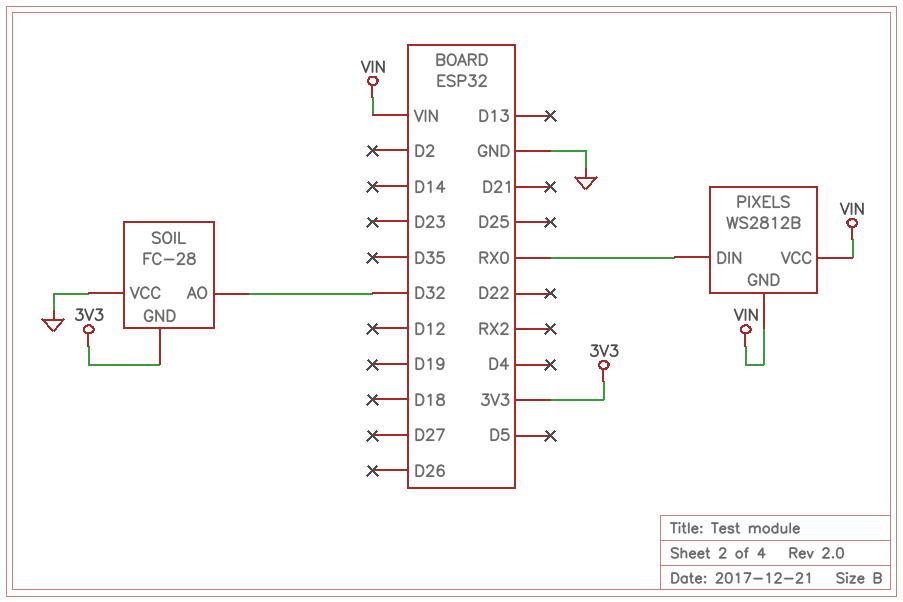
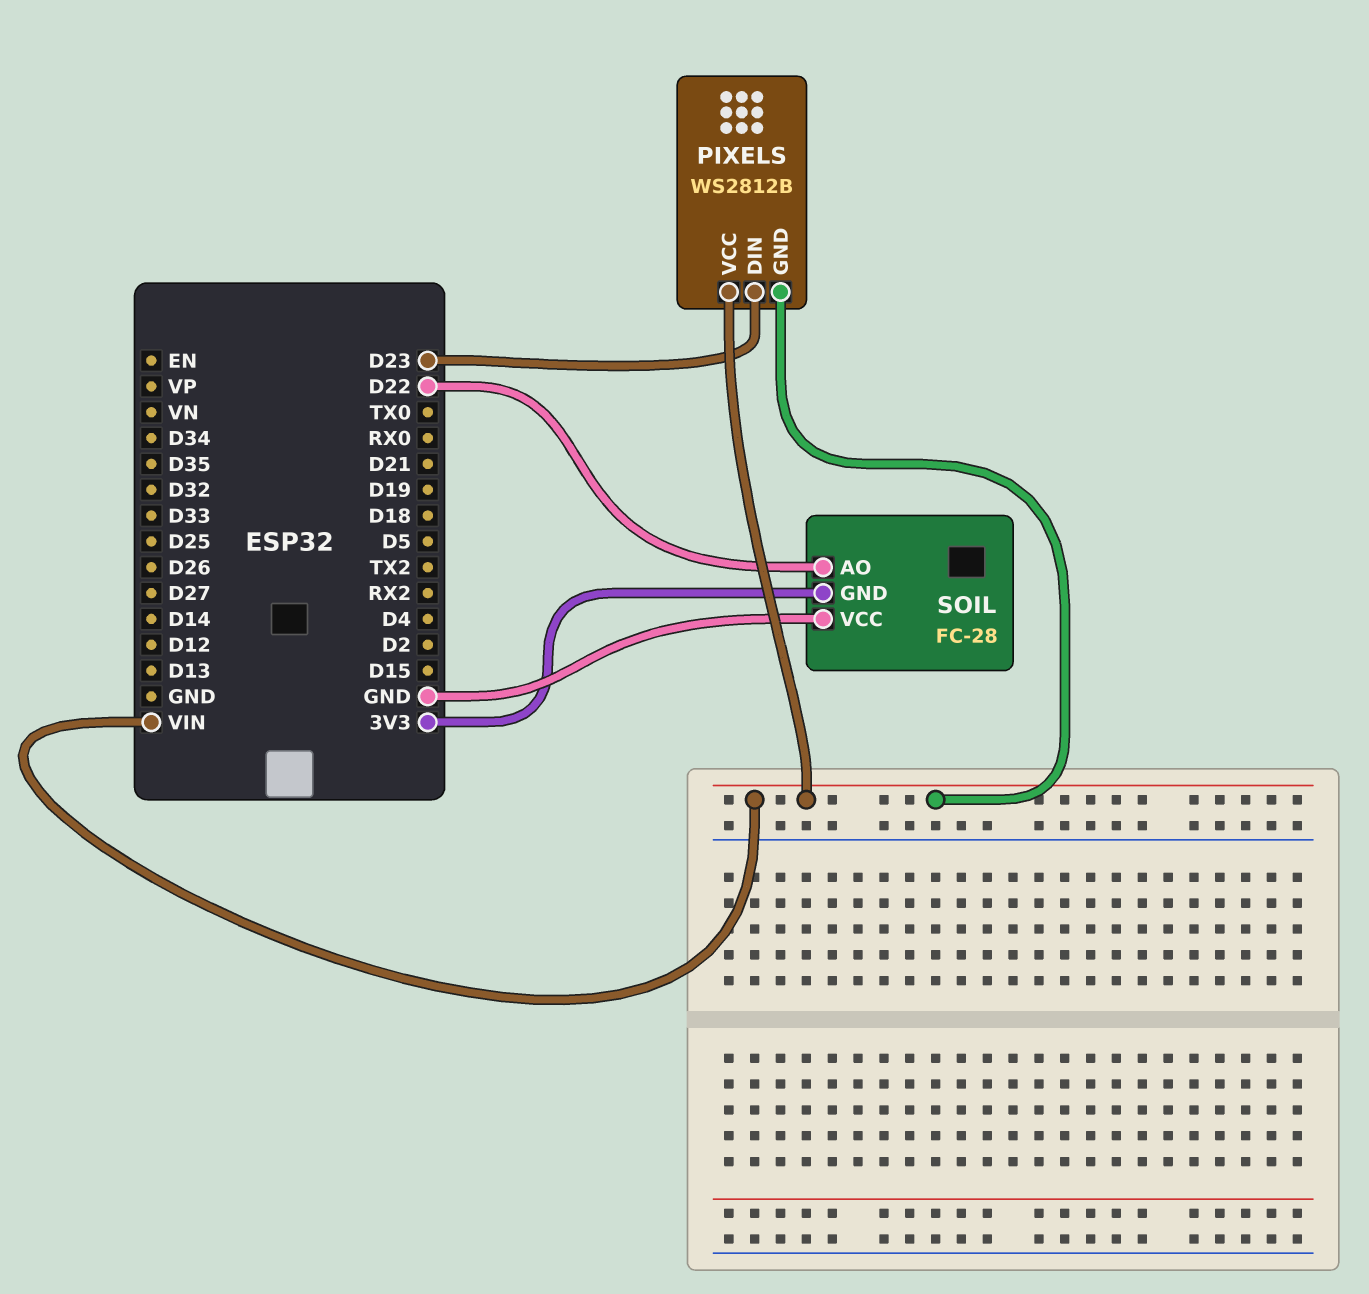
PIXELS pin DIN: RX0 -> D23
SOIL pin AO: D32 -> D22

